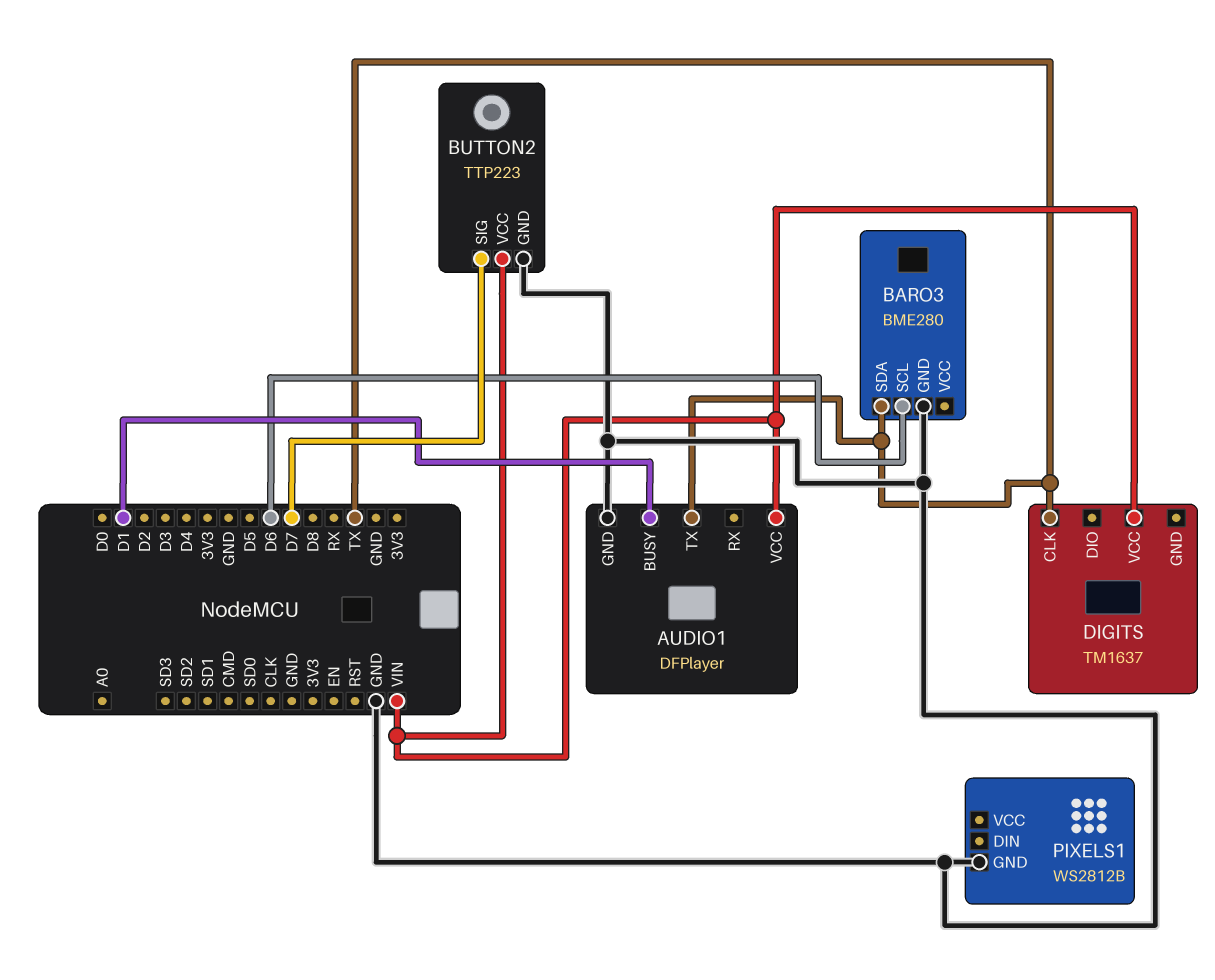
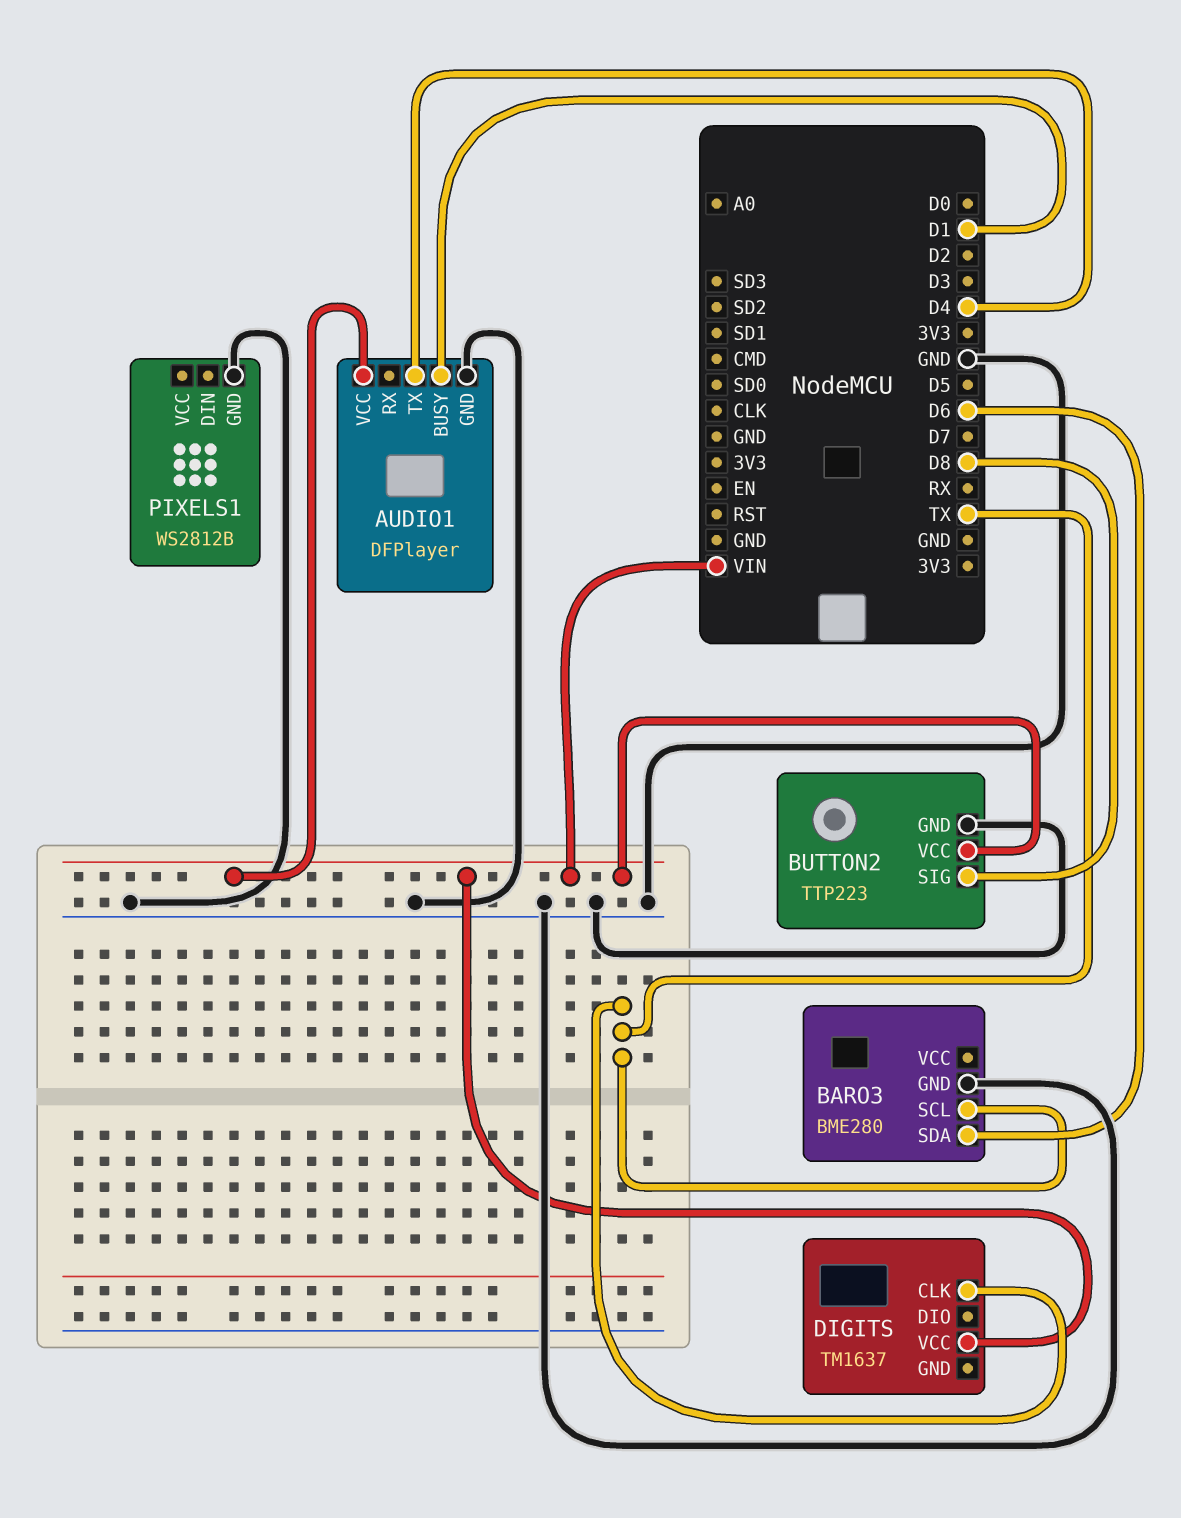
AUDIO1 pin TX: TX -> D4
BARO3 pin SCL: D6 -> TX
BARO3 pin SDA: TX -> D6
BUTTON2 pin SIG: D7 -> D8

